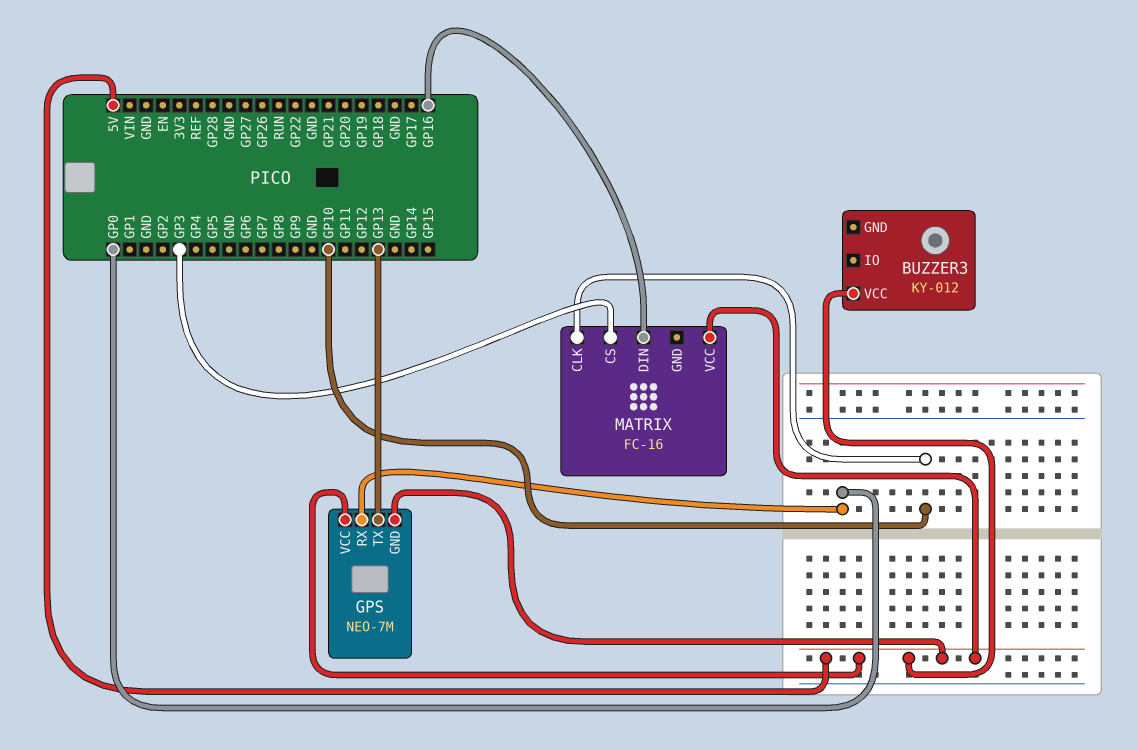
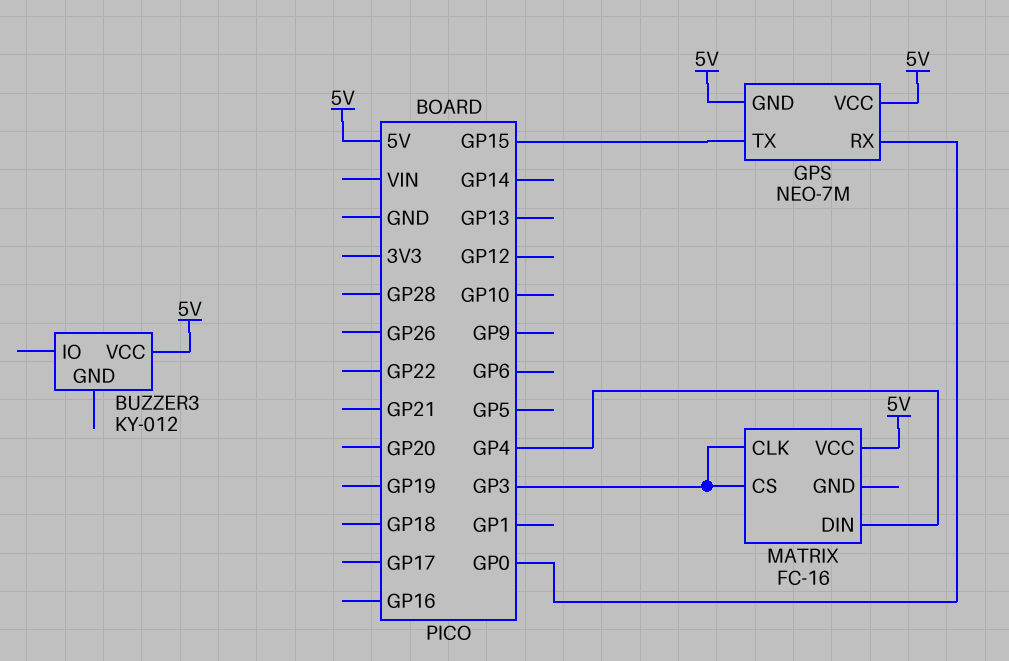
GPS pin TX: GP13 -> GP15
MATRIX pin CLK: GP10 -> GP3
MATRIX pin DIN: GP16 -> GP4

